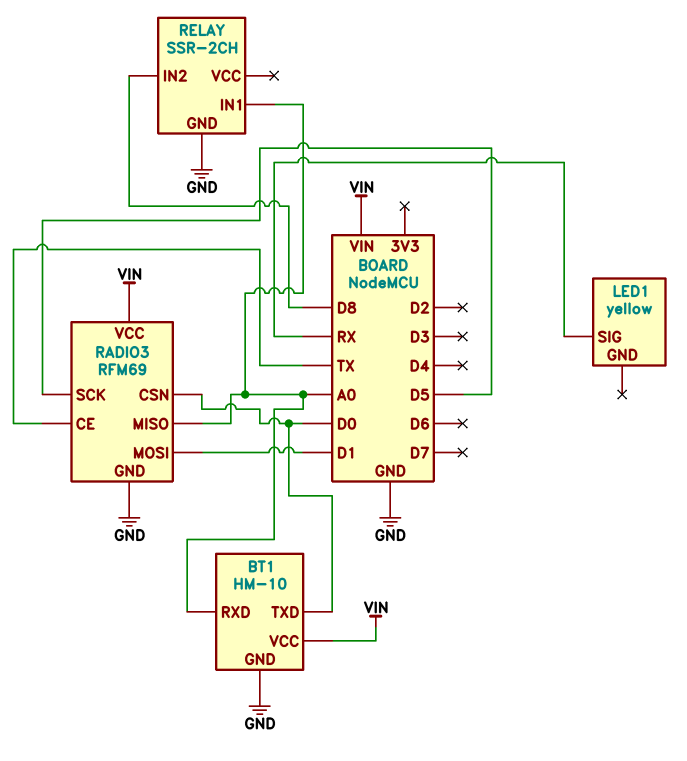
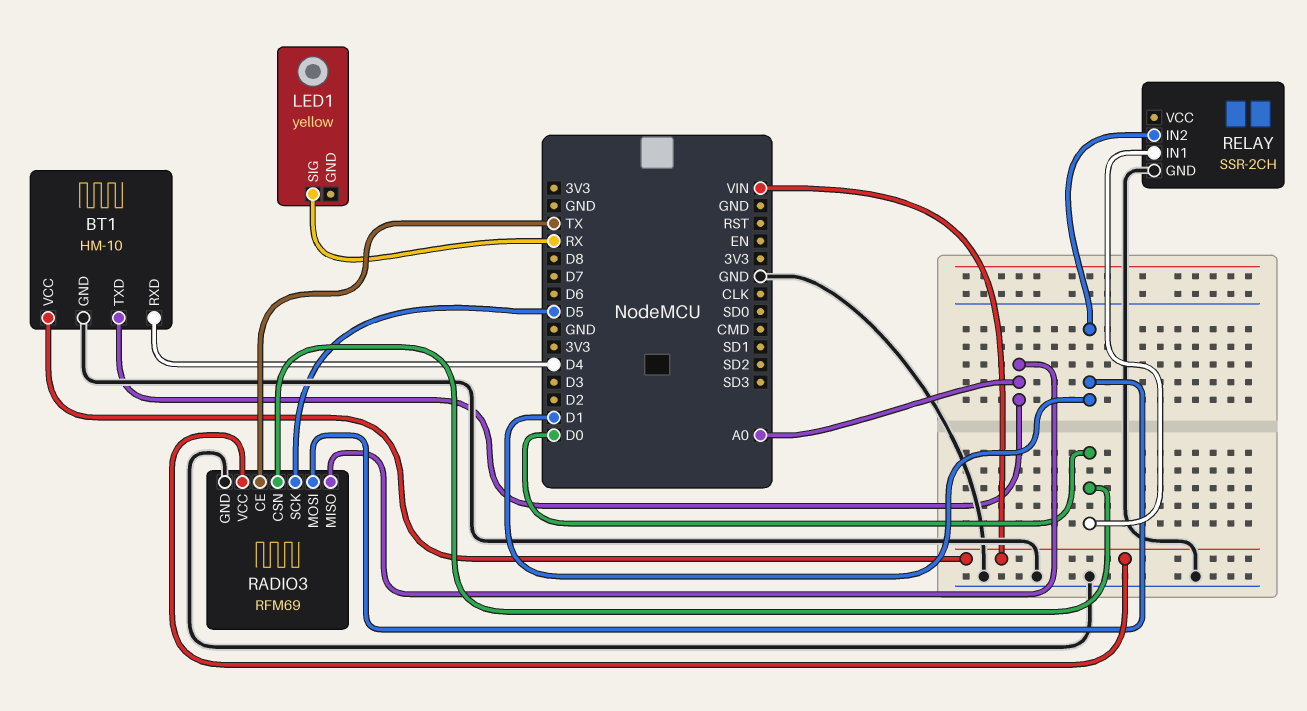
BT1 pin RXD: A0 -> D4
BT1 pin TXD: D0 -> A0
RELAY pin IN1: A0 -> D0
RELAY pin IN2: D8 -> D1

